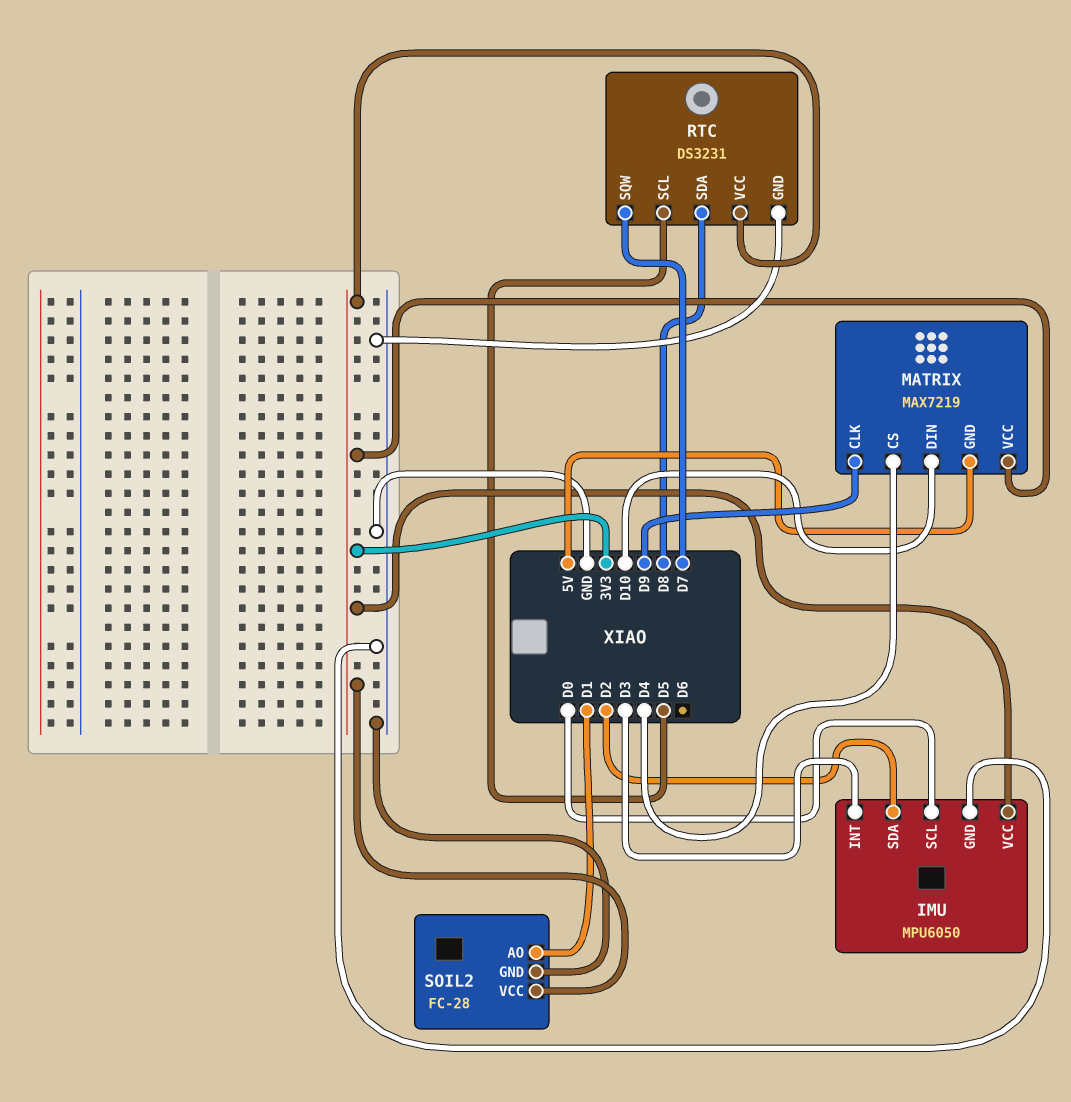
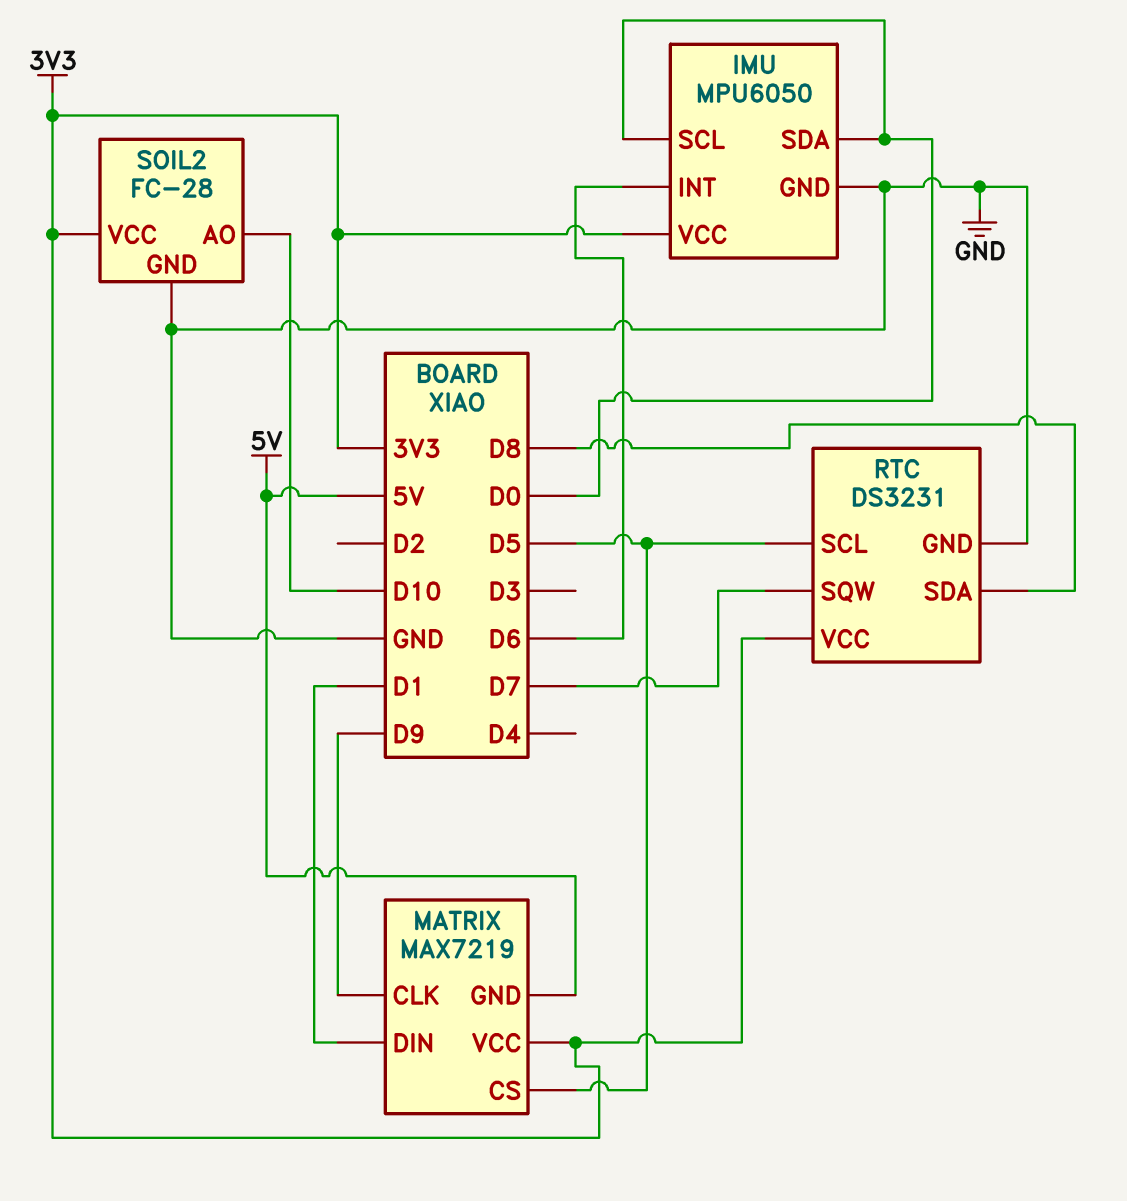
IMU pin INT: D3 -> D6
IMU pin SDA: D2 -> D0
MATRIX pin CS: D4 -> D5
MATRIX pin DIN: D10 -> D1
SOIL2 pin AO: D1 -> D10

